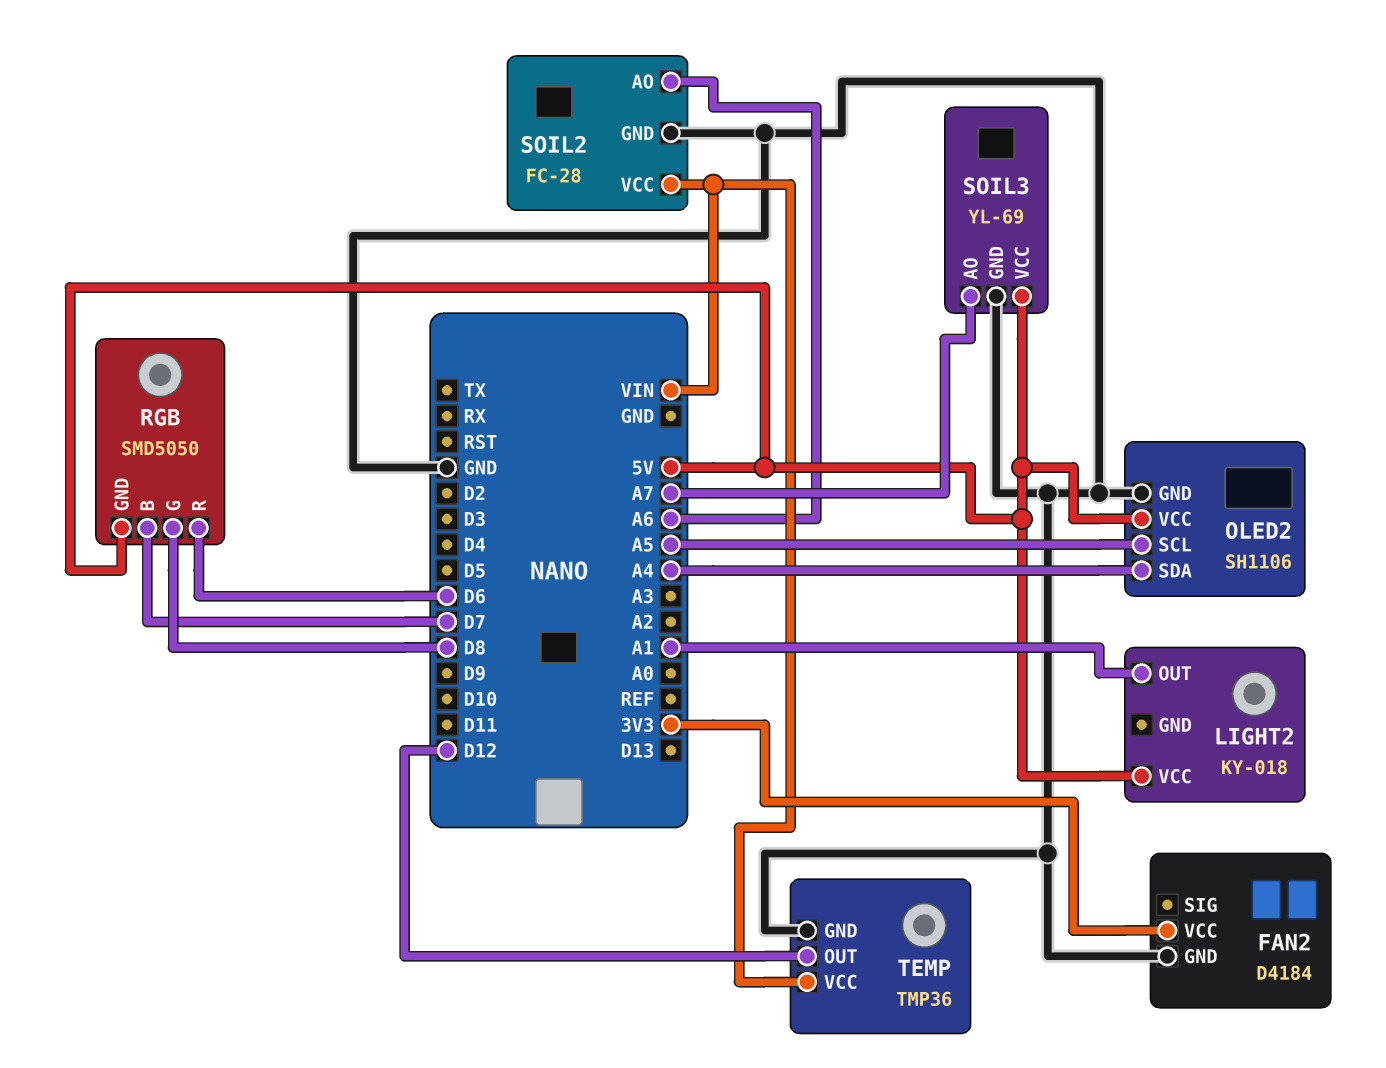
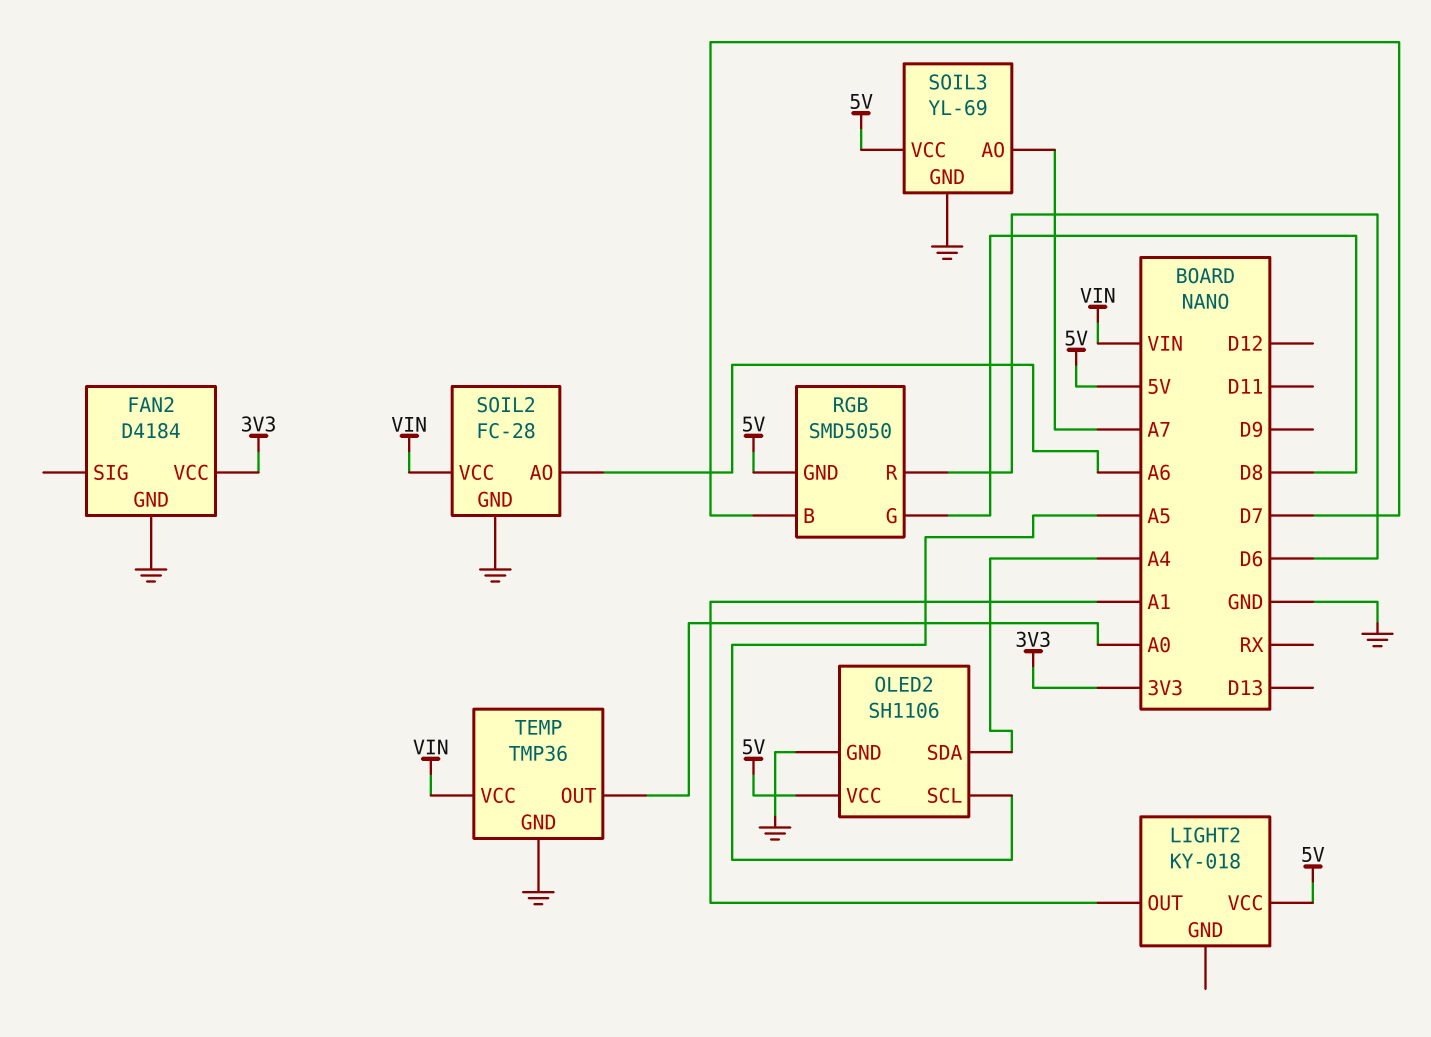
TEMP pin OUT: D12 -> A0

